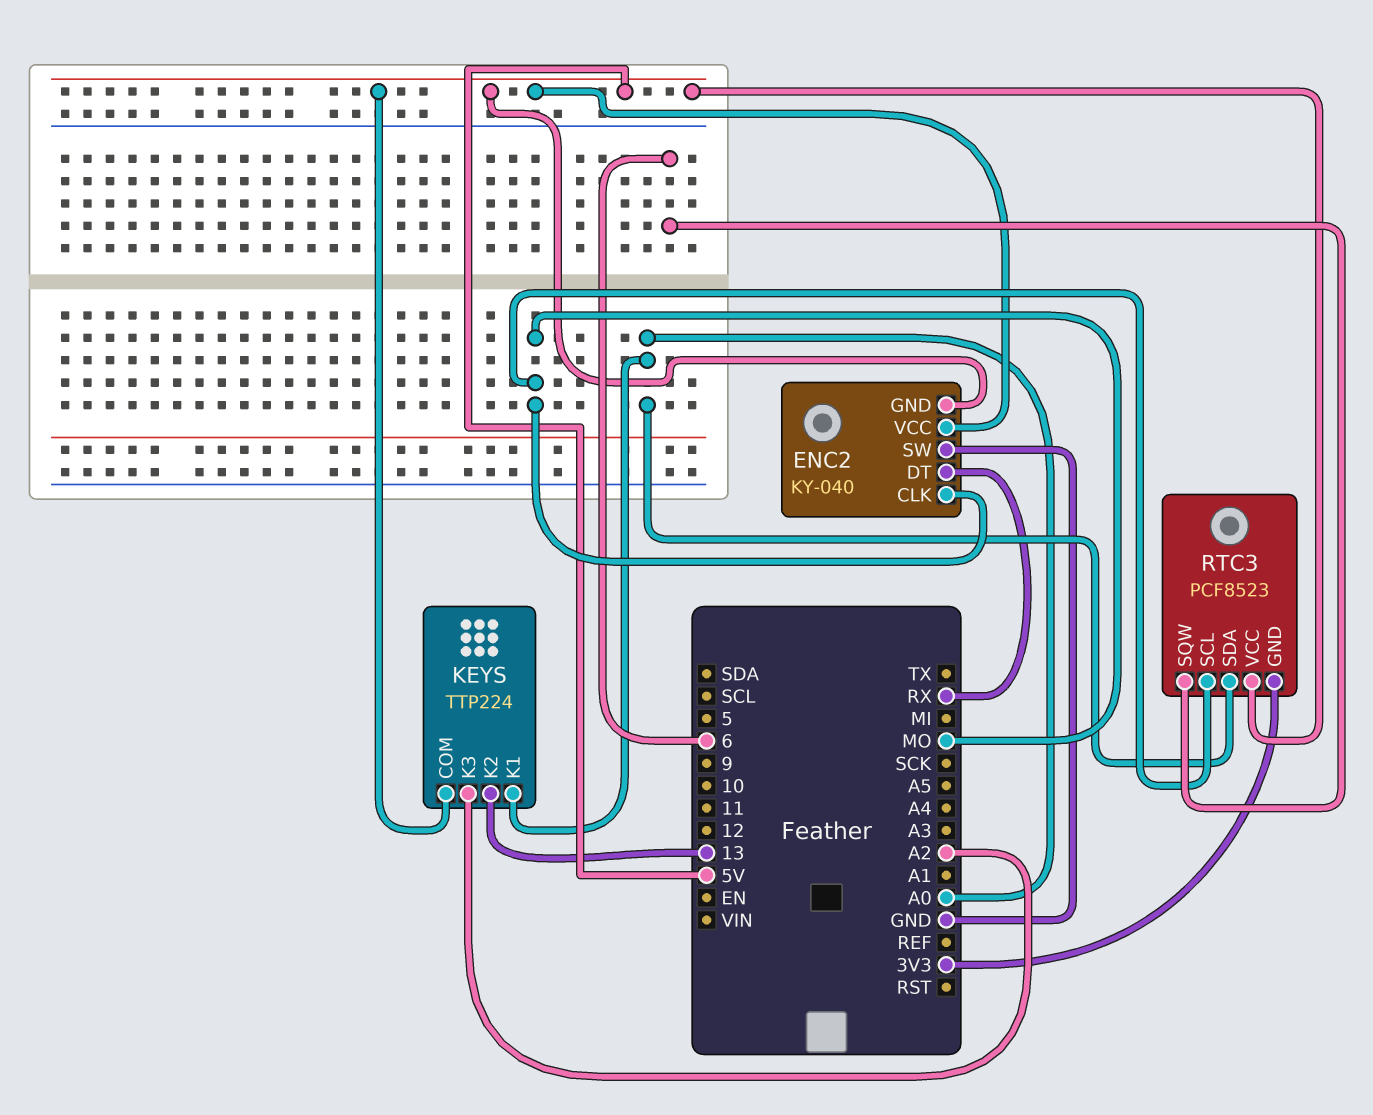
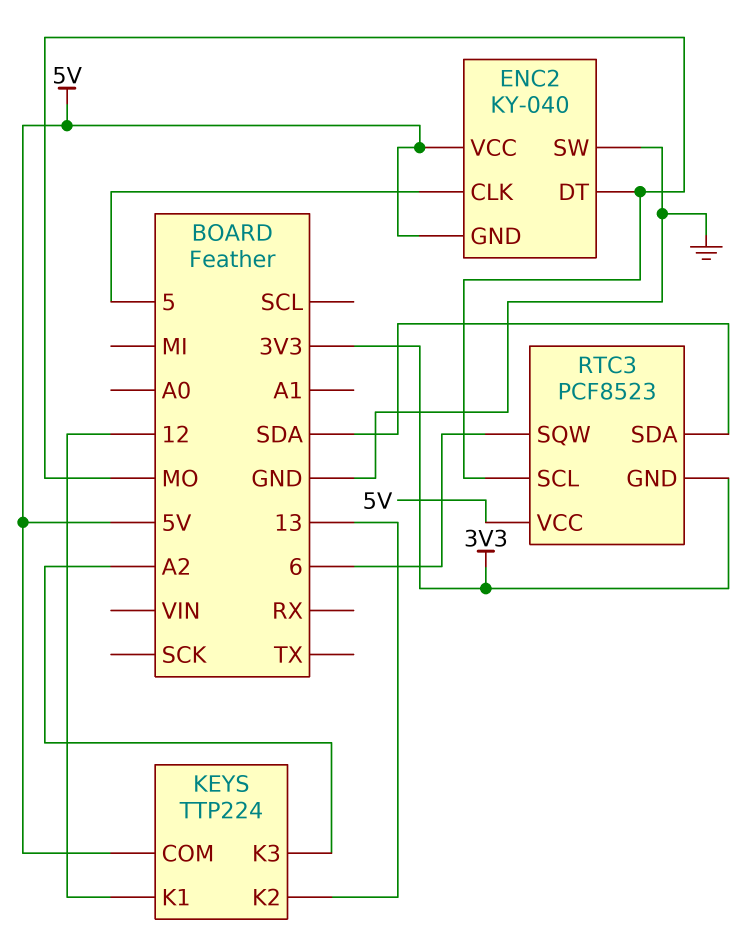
ENC2 pin CLK: MO -> 5
ENC2 pin DT: RX -> MO
KEYS pin K1: A0 -> 12
RTC3 pin SDA: A0 -> SDA

